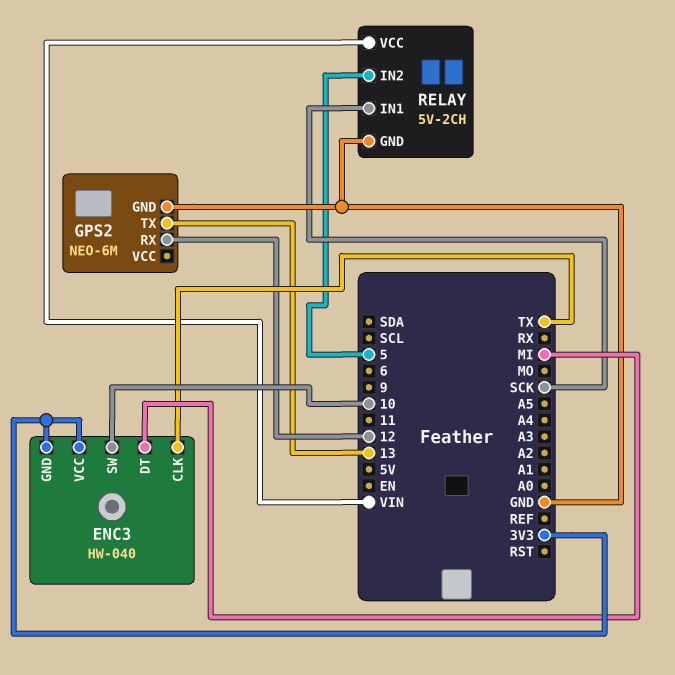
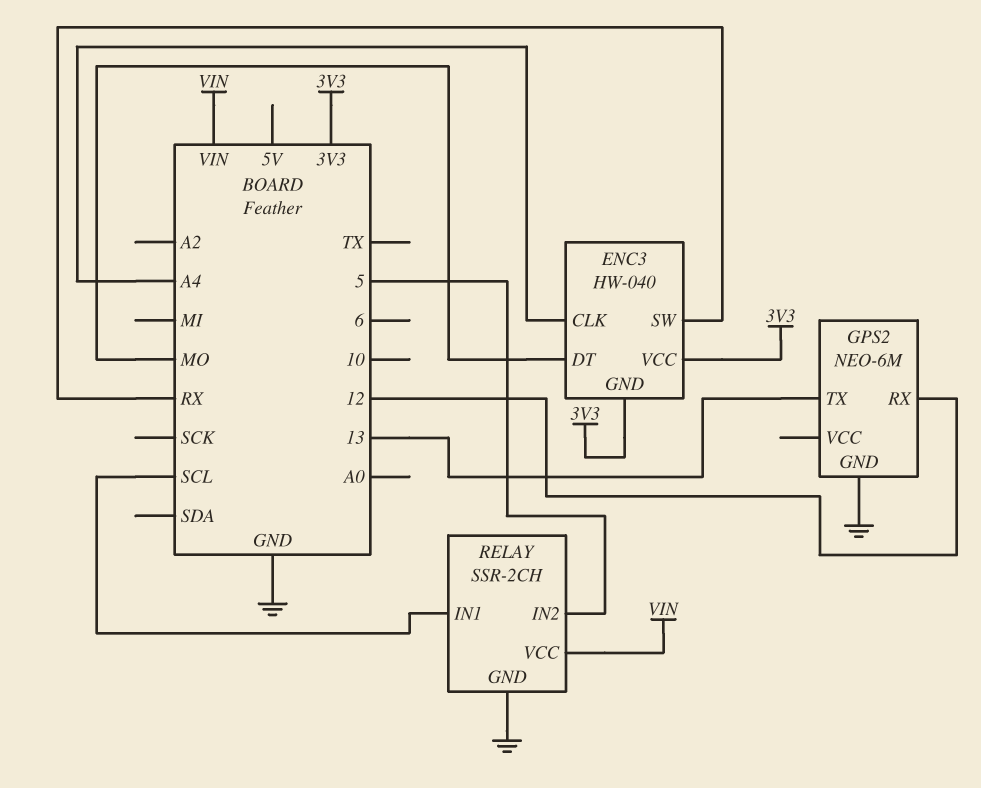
ENC3 pin CLK: TX -> A4
ENC3 pin DT: MI -> MO
ENC3 pin SW: 10 -> RX
RELAY: 5V-2CH -> SSR-2CH
RELAY pin IN1: SCK -> SCL

